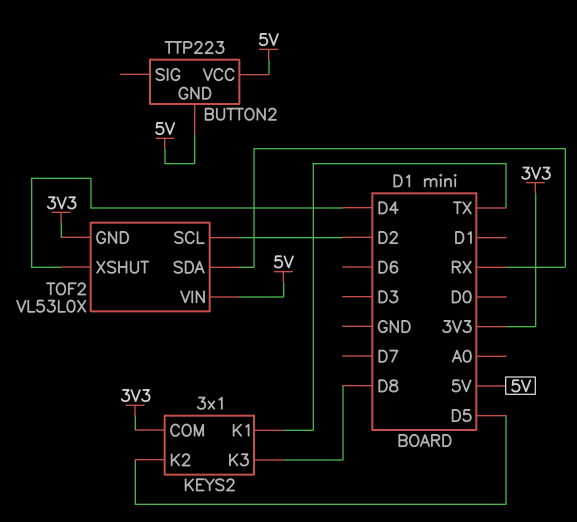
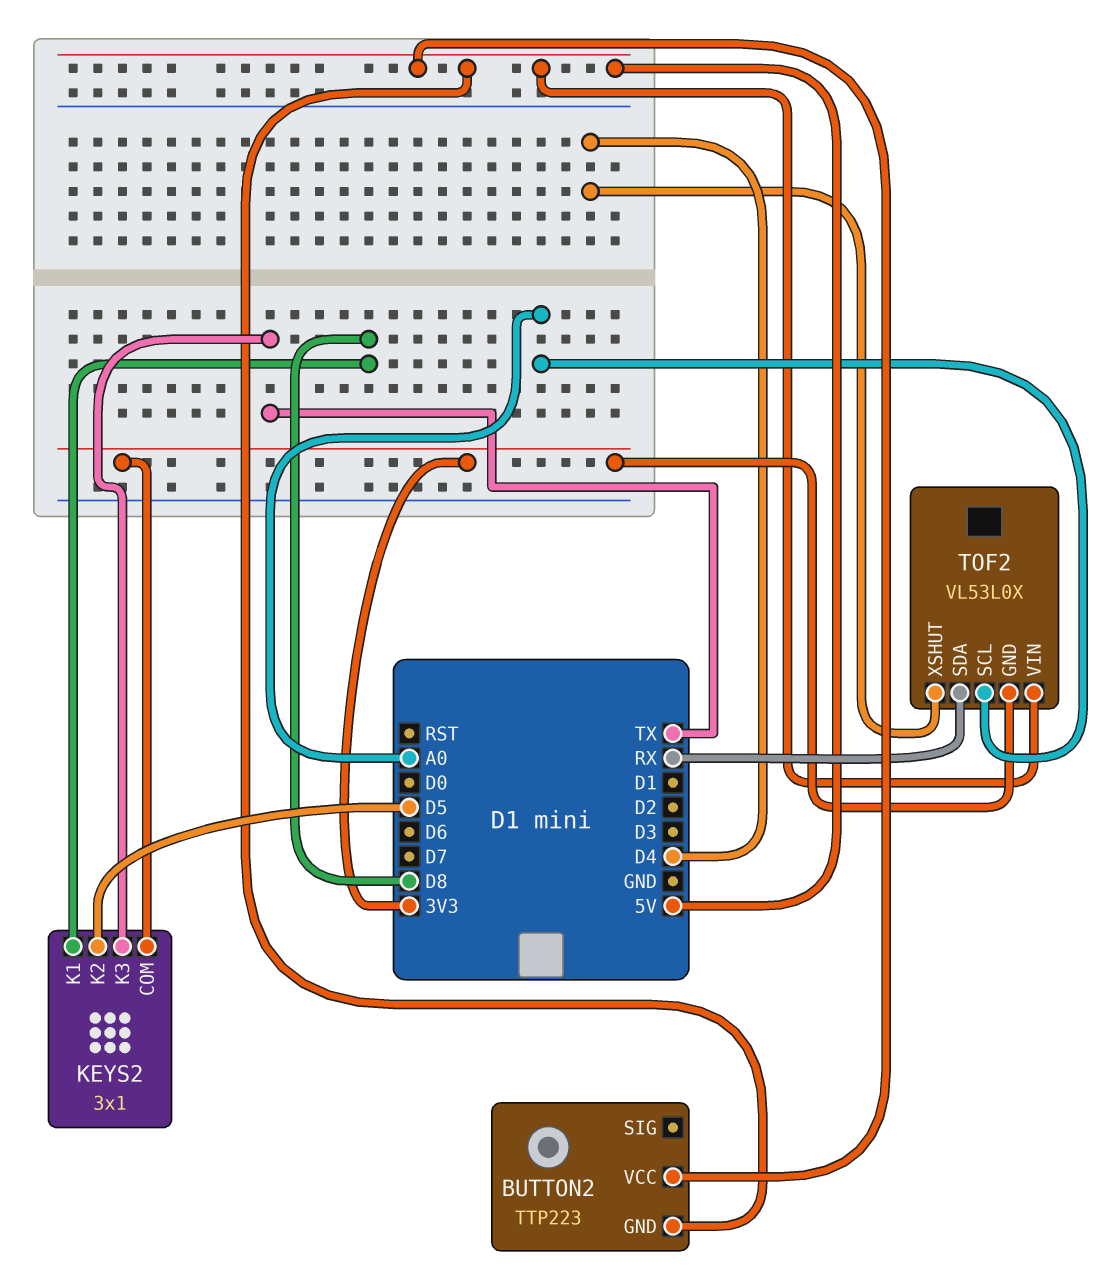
KEYS2 pin K1: TX -> D8
KEYS2 pin K3: D8 -> TX
TOF2 pin SCL: D2 -> A0

